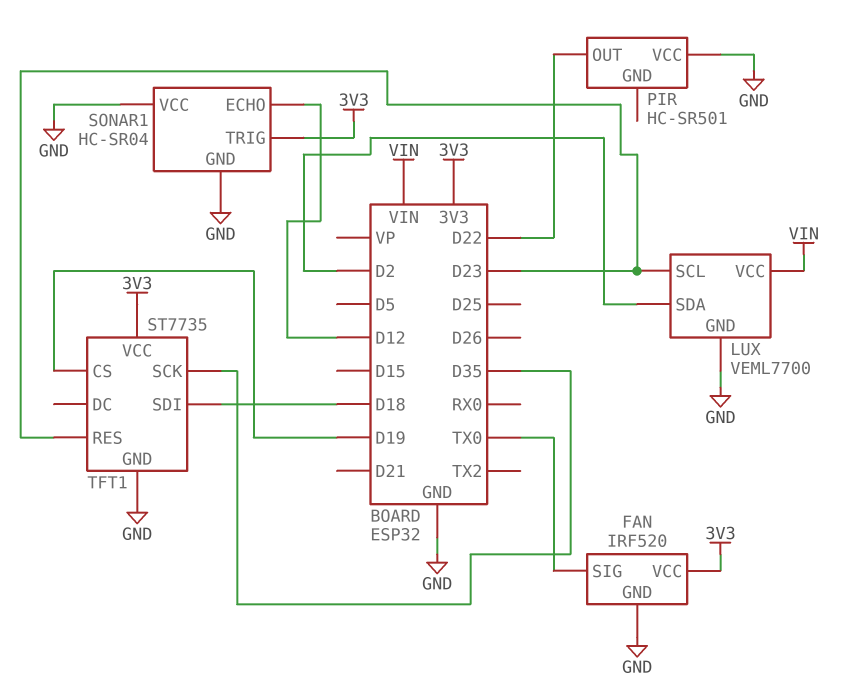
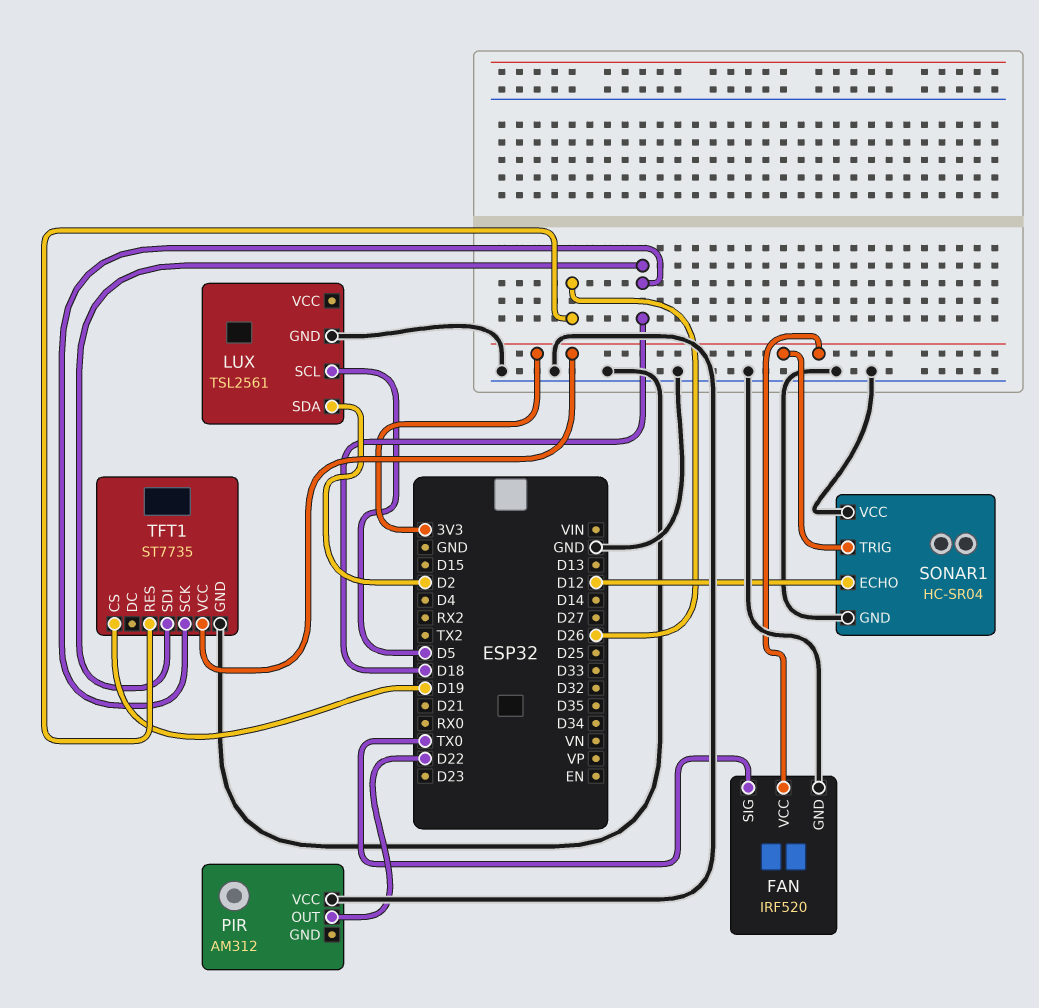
LUX: VEML7700 -> TSL2561
LUX pin SCL: D23 -> D5
LUX pin VCC: VIN -> none
PIR: HC-SR501 -> AM312
TFT1 pin RES: D23 -> D26
TFT1 pin SCK: D35 -> D18

